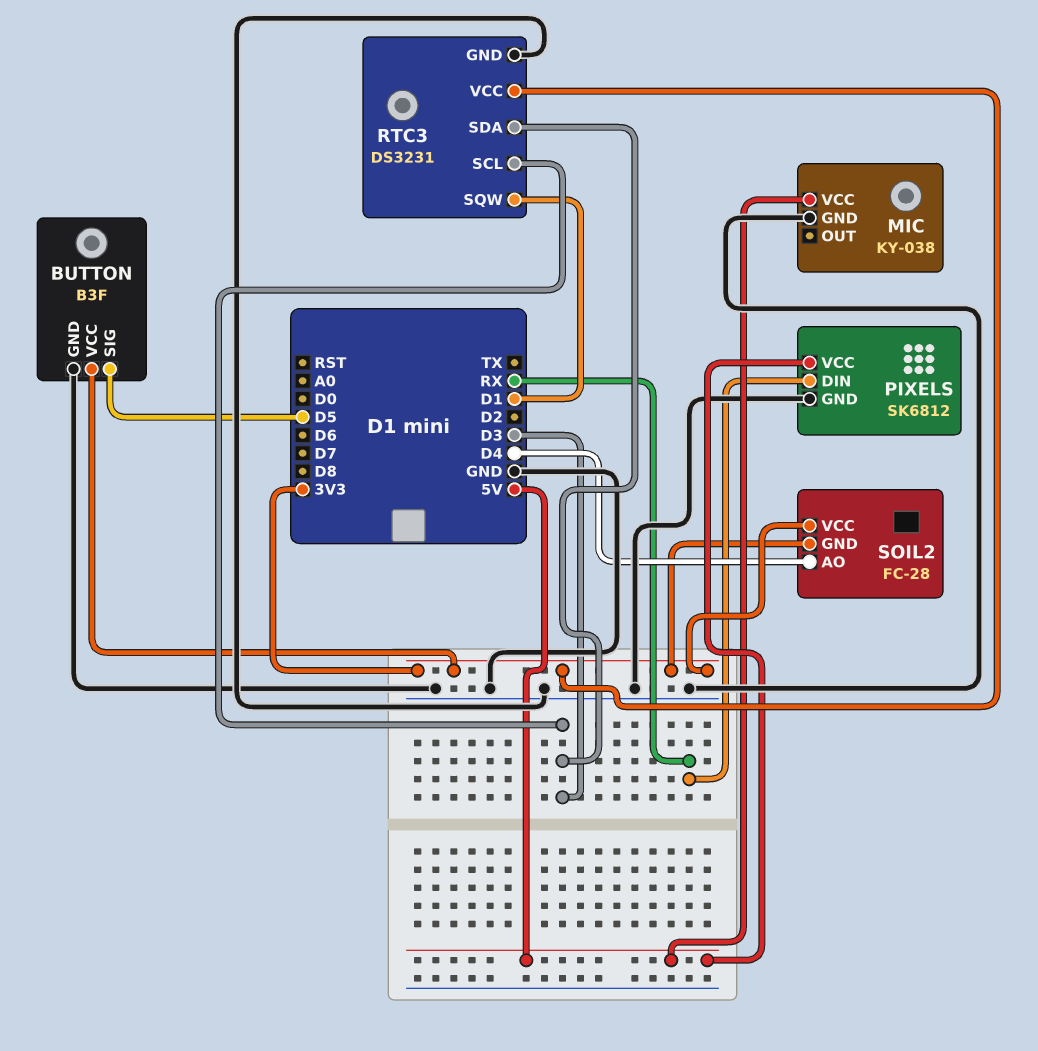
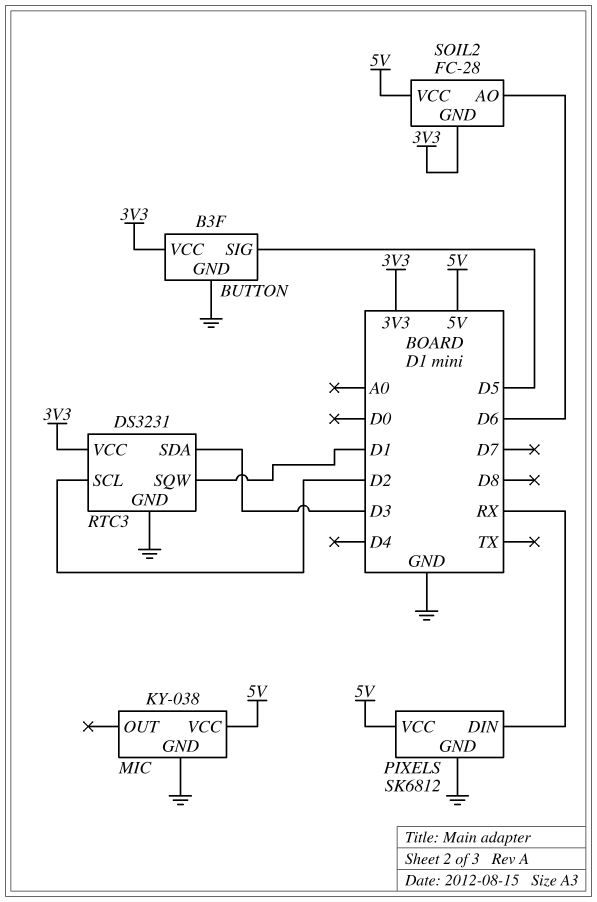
RTC3 pin SCL: D3 -> D2
SOIL2 pin AO: D4 -> D6
SOIL2 pin VCC: 3V3 -> 5V

